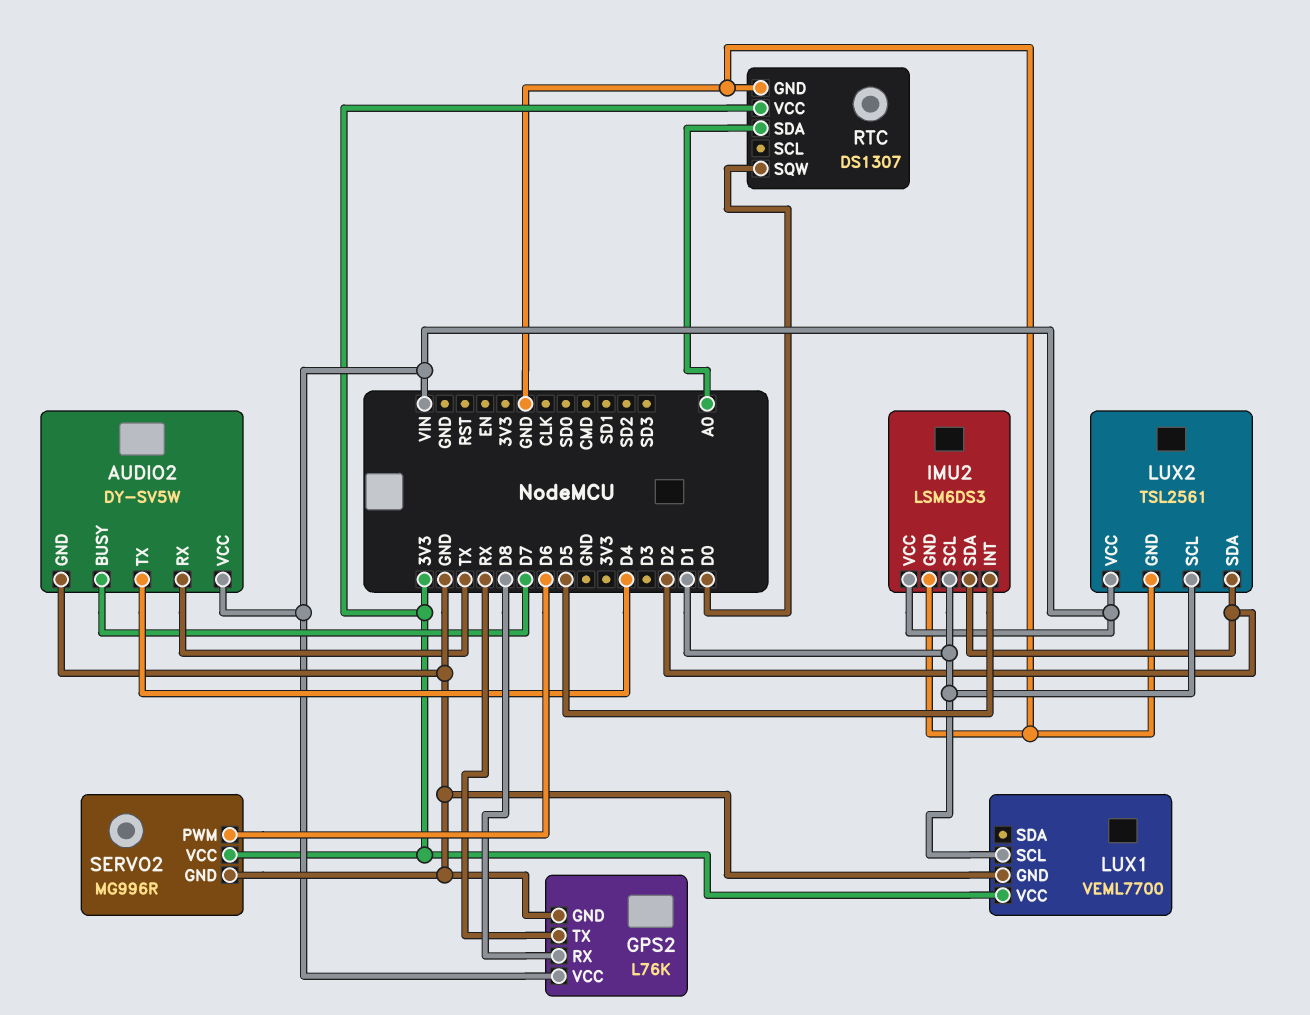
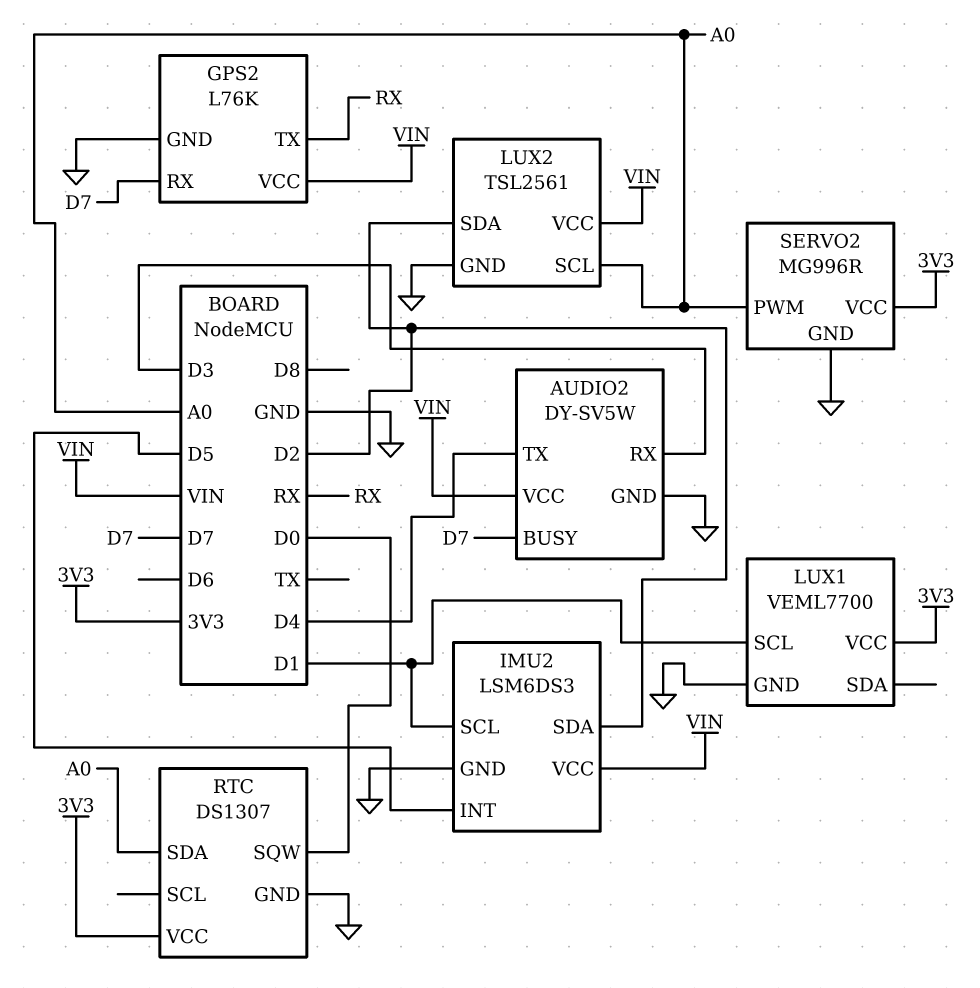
AUDIO2 pin RX: TX -> D3
GPS2 pin RX: D8 -> D7
LUX2 pin SCL: D1 -> A0
SERVO2 pin PWM: D6 -> A0

